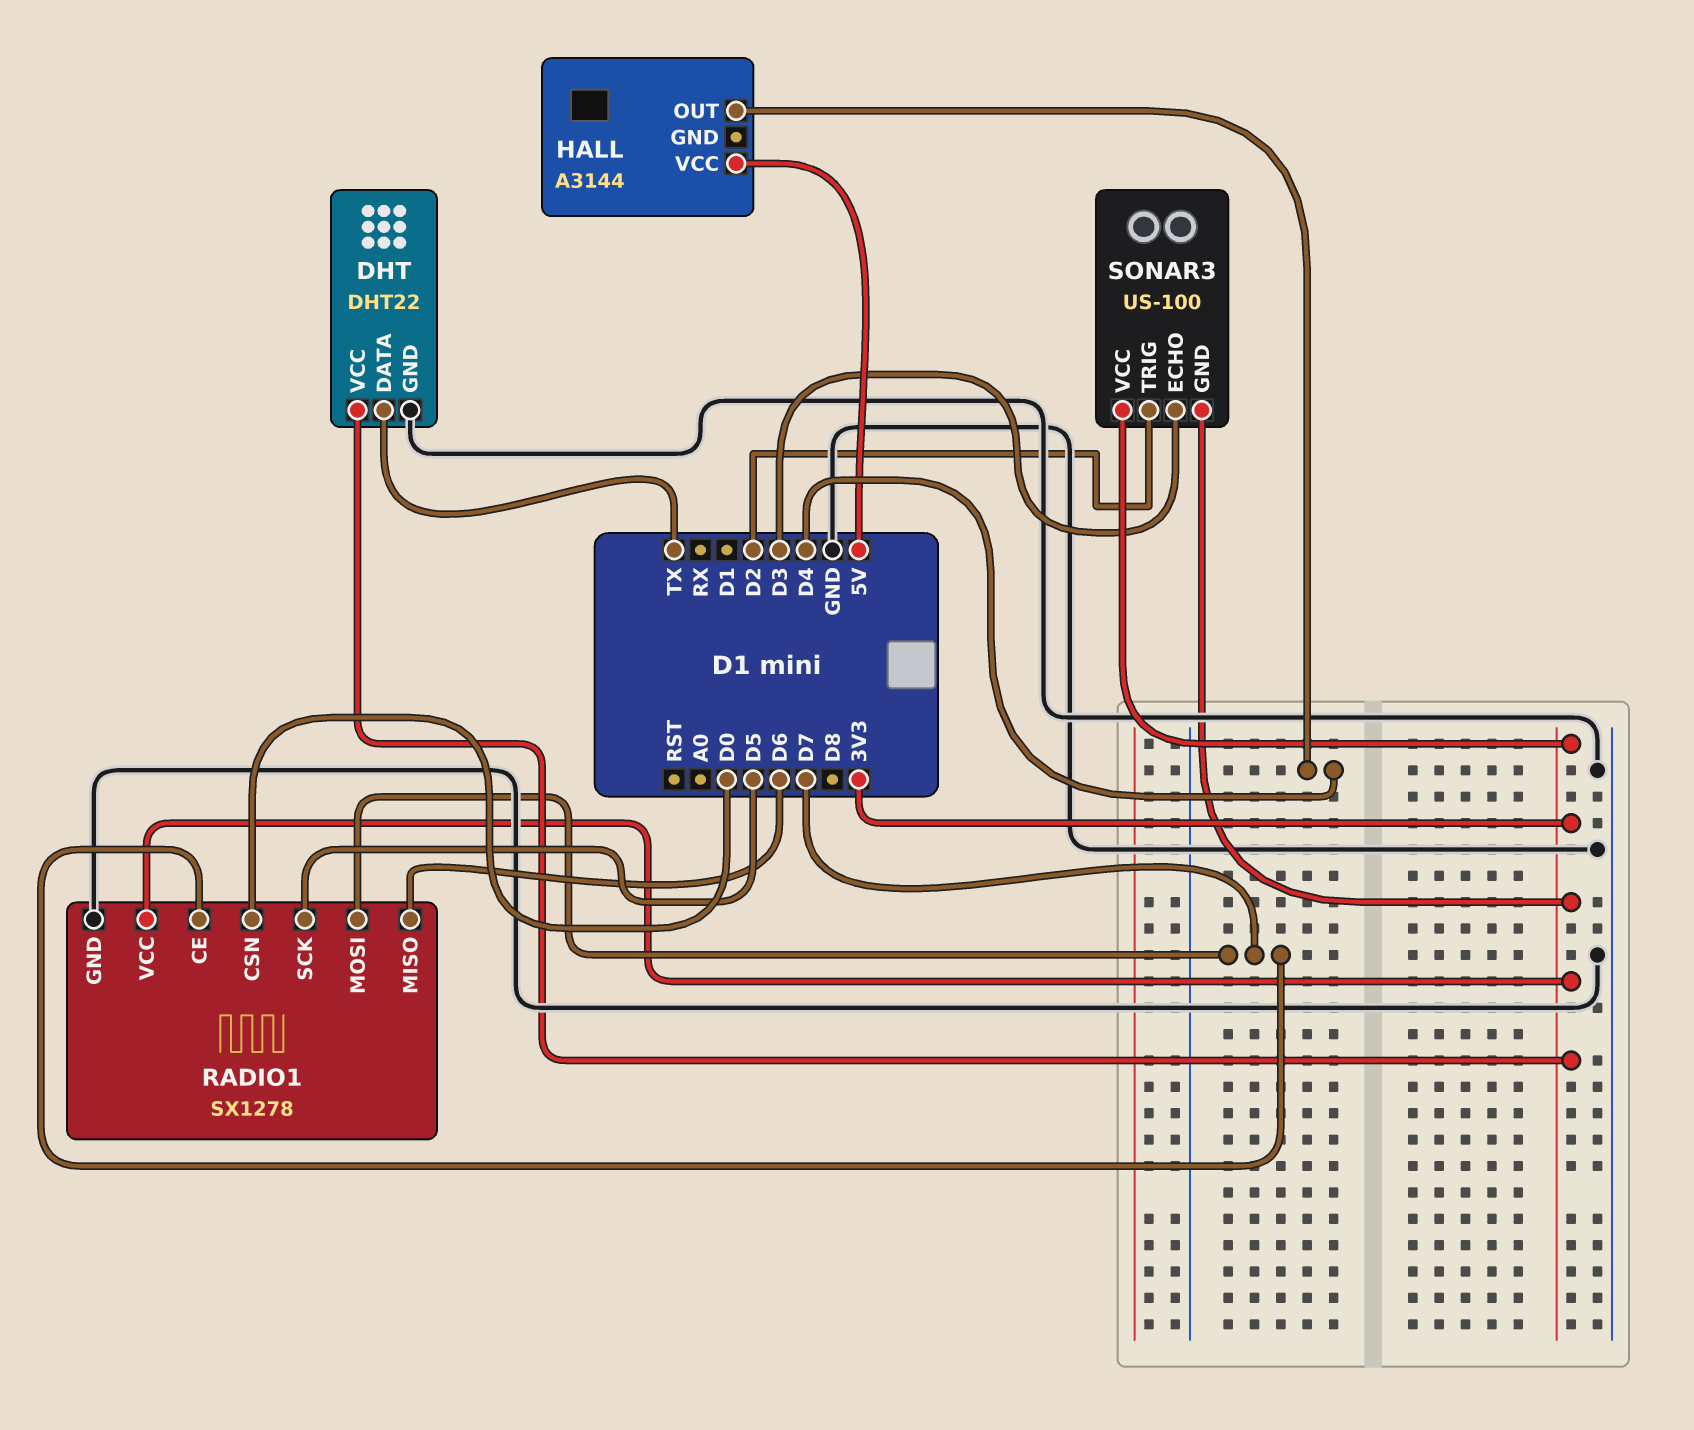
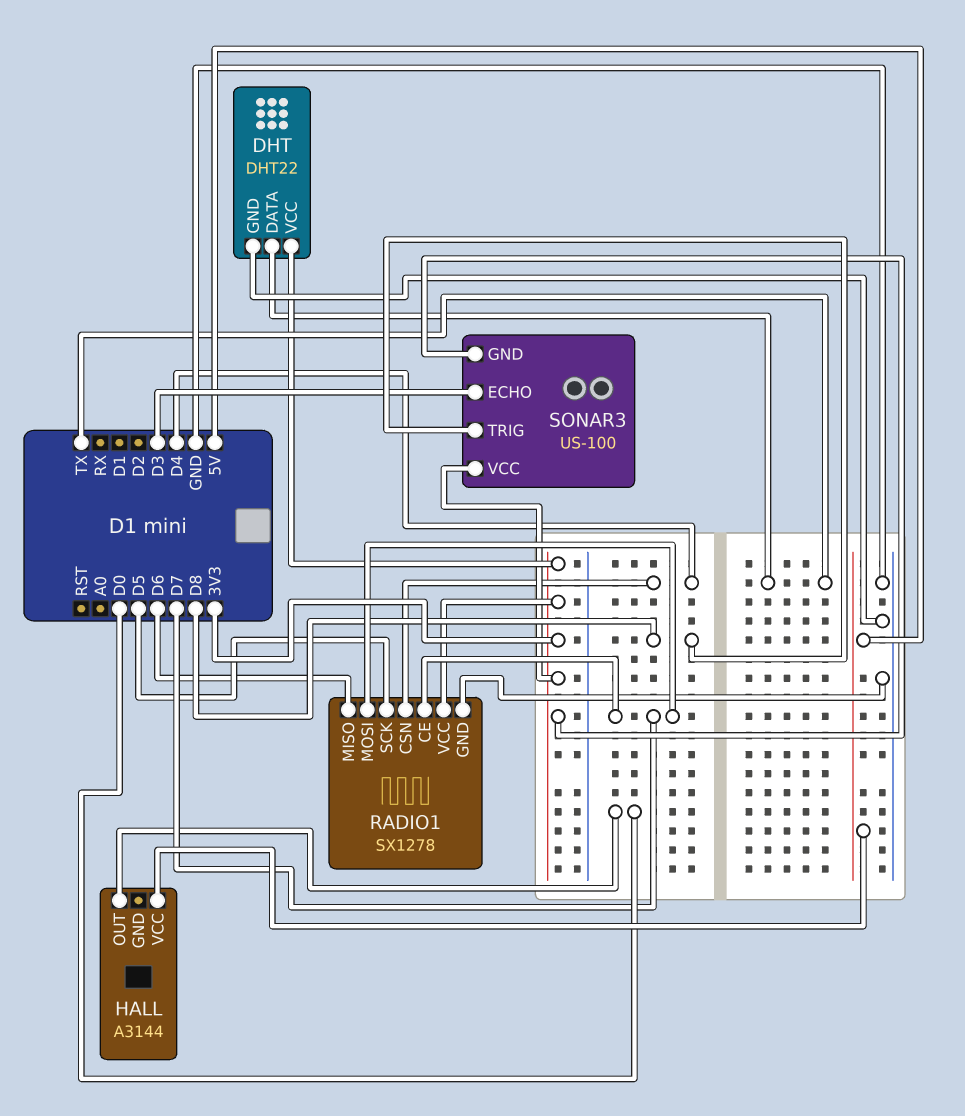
HALL pin OUT: D4 -> D0
RADIO1 pin CSN: D0 -> D4
SONAR3 pin TRIG: D2 -> D8

